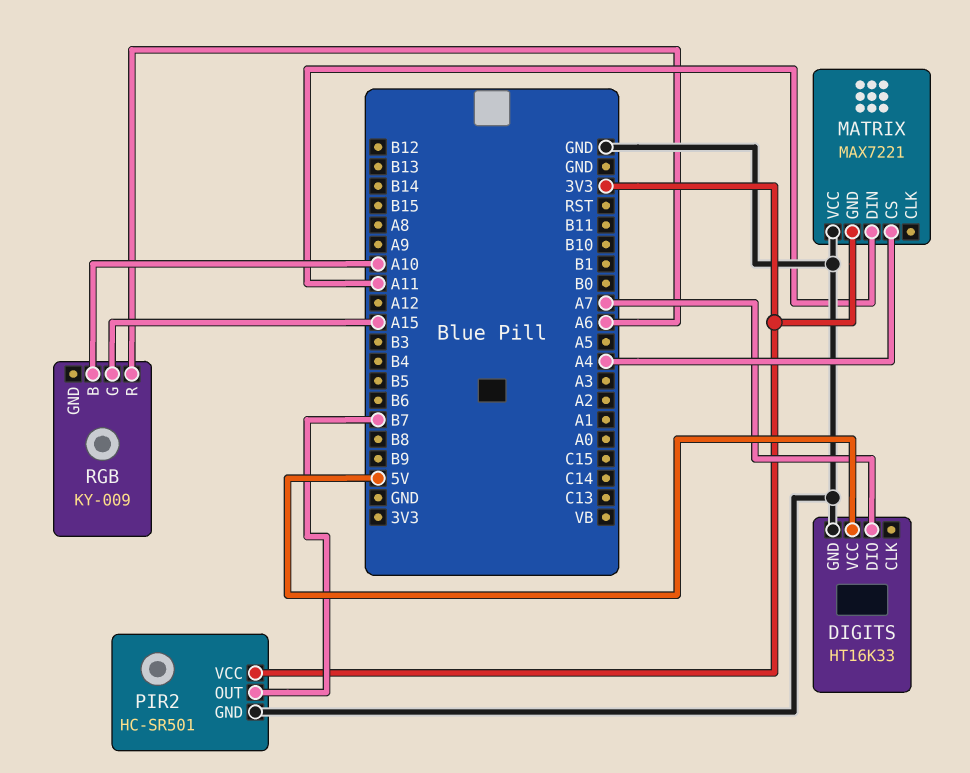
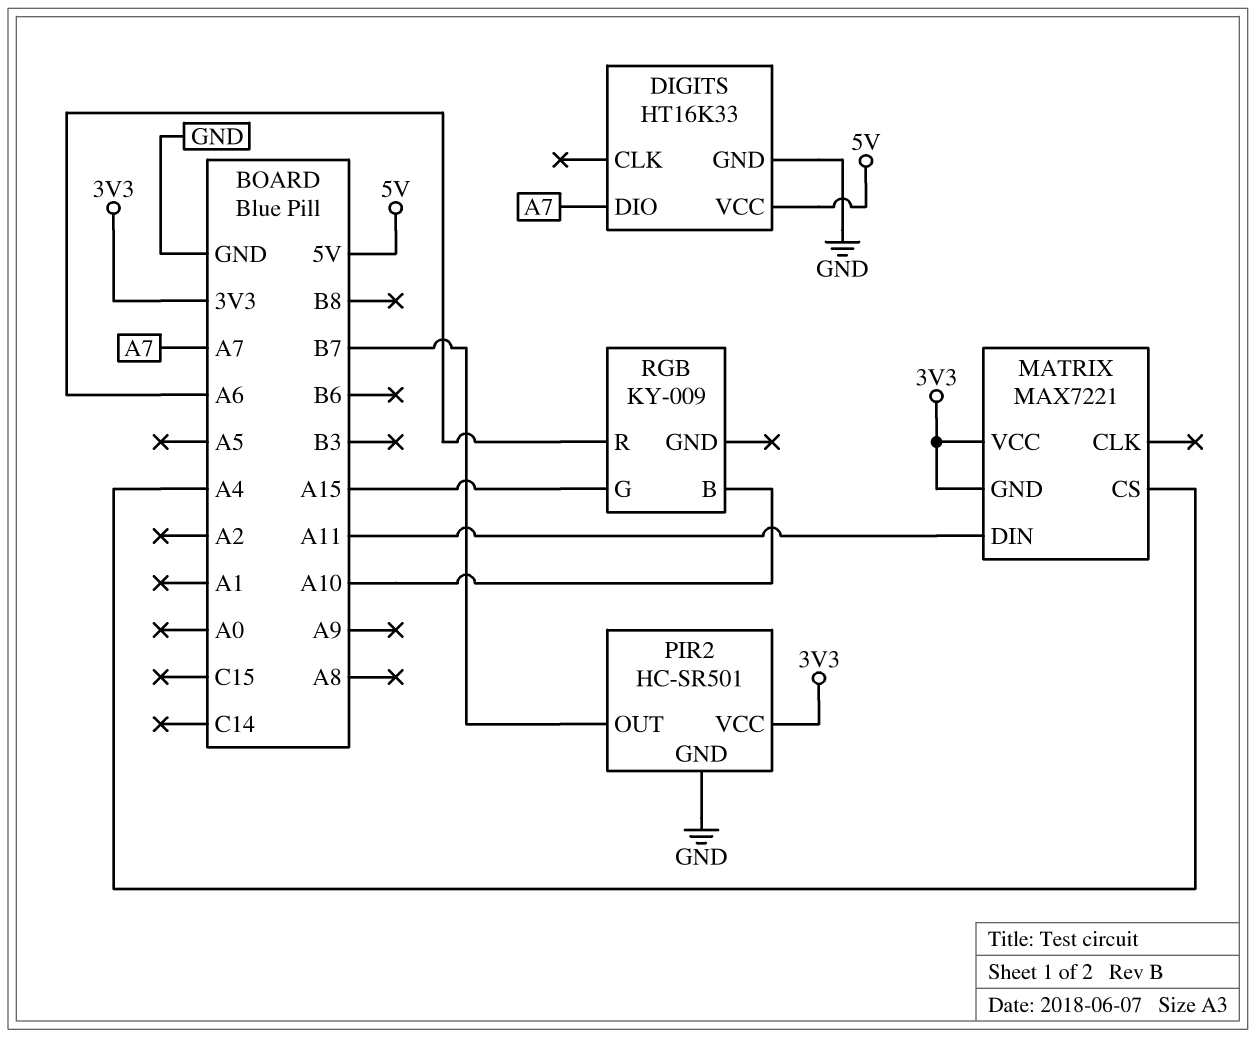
MATRIX pin VCC: GND -> 3V3

